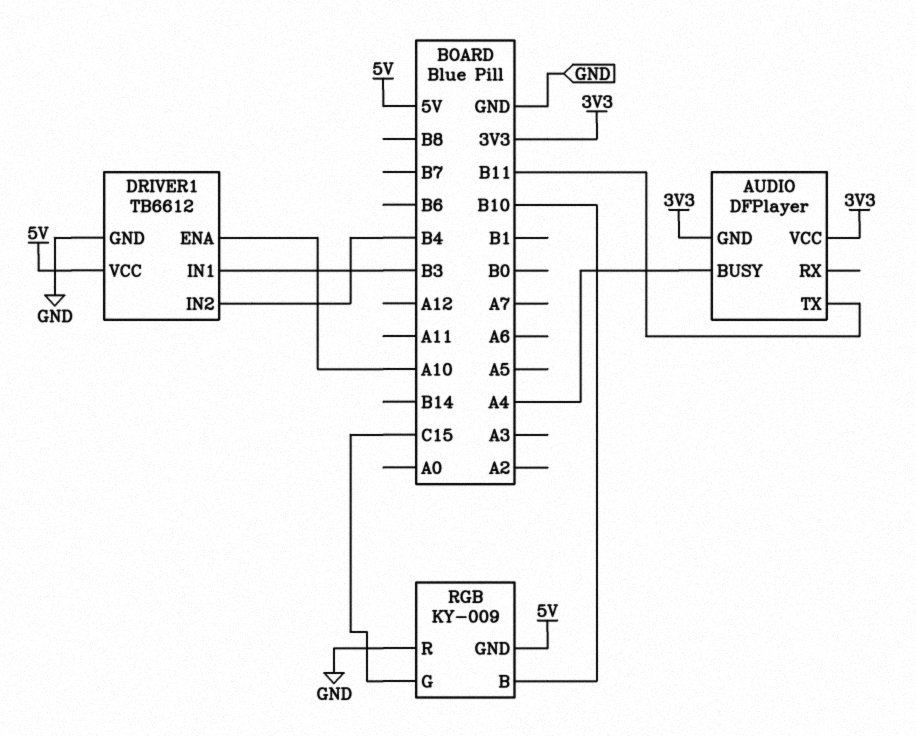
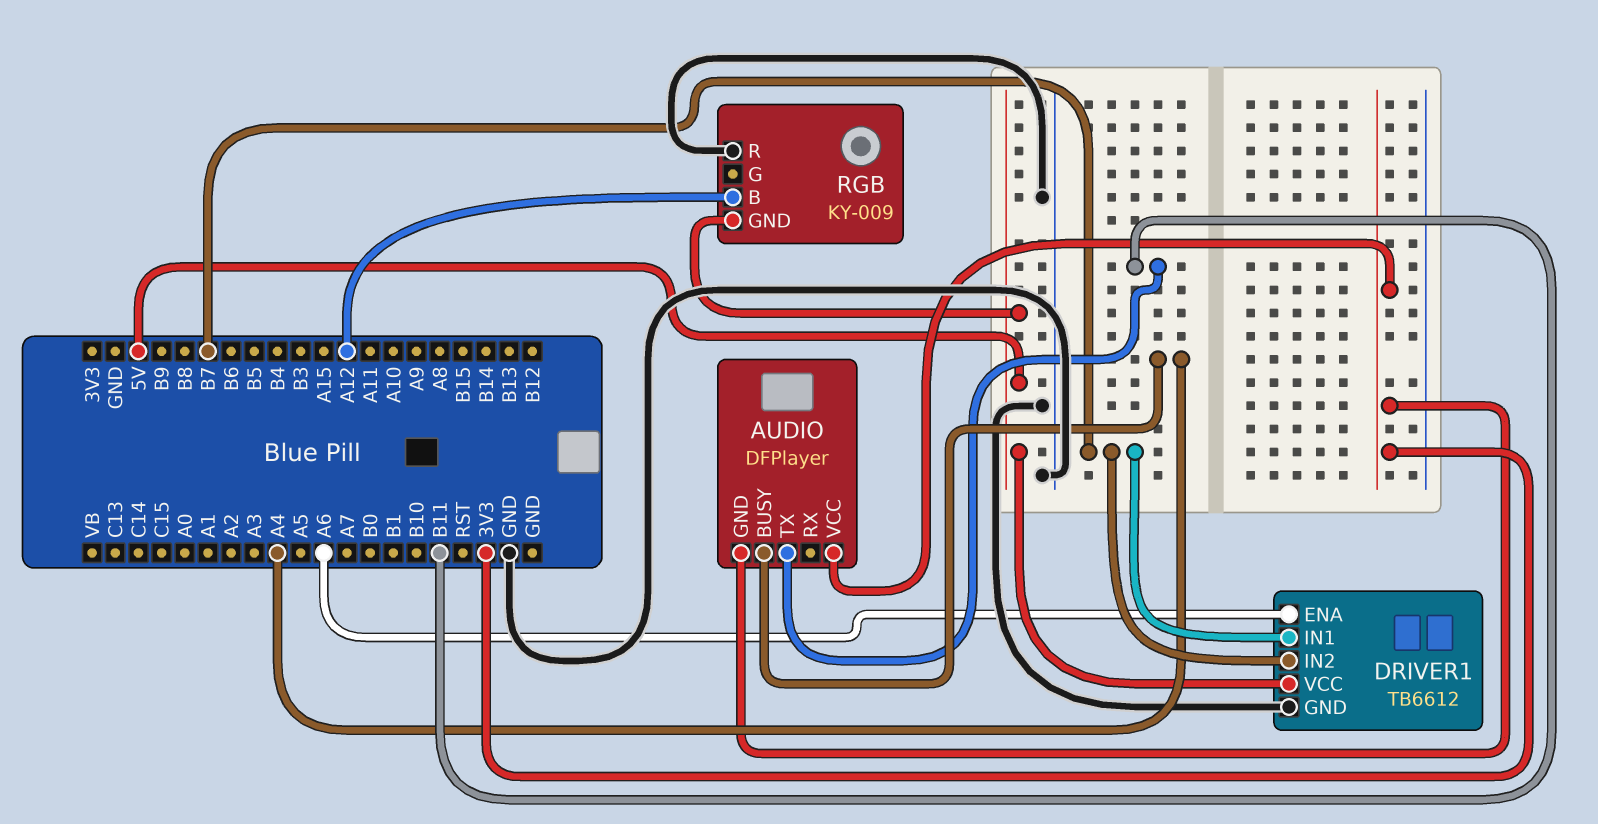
DRIVER1 pin ENA: A10 -> A6
DRIVER1 pin IN1: B3 -> B7
DRIVER1 pin IN2: B4 -> B7
RGB pin B: B10 -> A12
RGB pin G: C15 -> none

